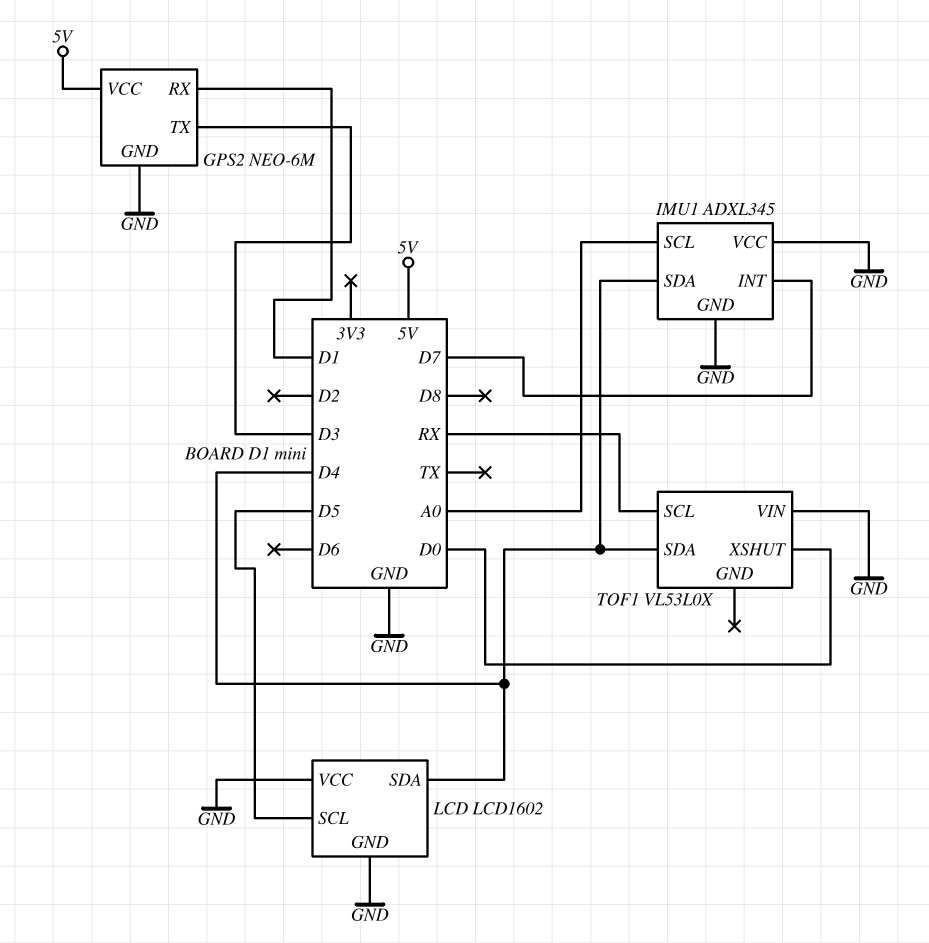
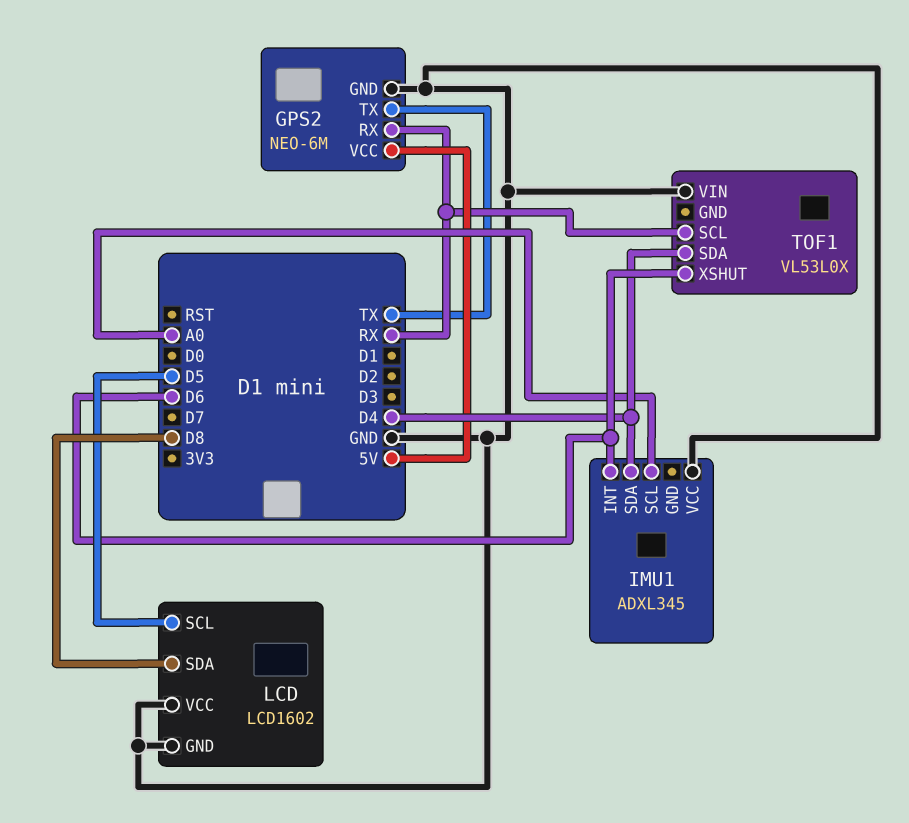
GPS2 pin RX: D1 -> RX
GPS2 pin TX: D3 -> TX
IMU1 pin GND: GND -> none
IMU1 pin INT: D7 -> D6
LCD pin SDA: D4 -> D8
TOF1 pin XSHUT: D0 -> D6

